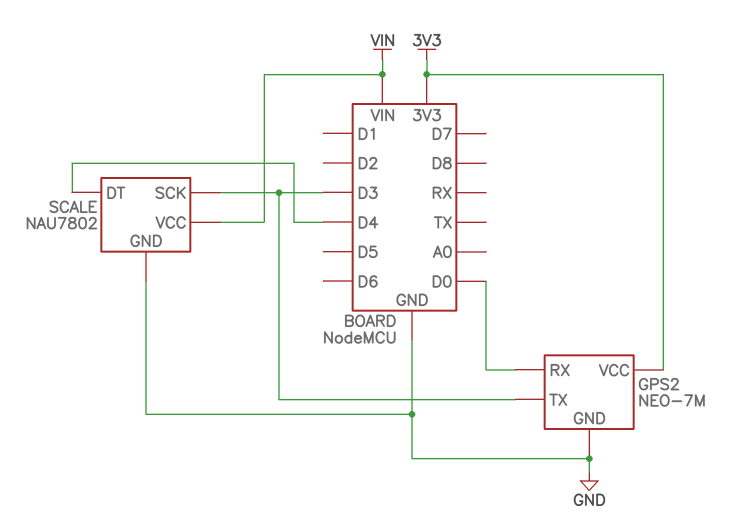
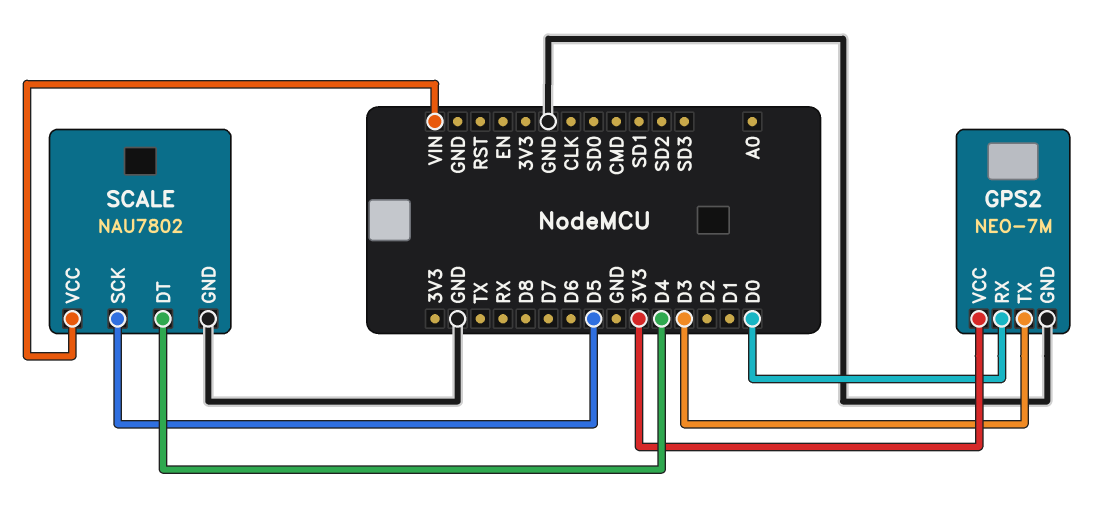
SCALE pin SCK: D3 -> D5

